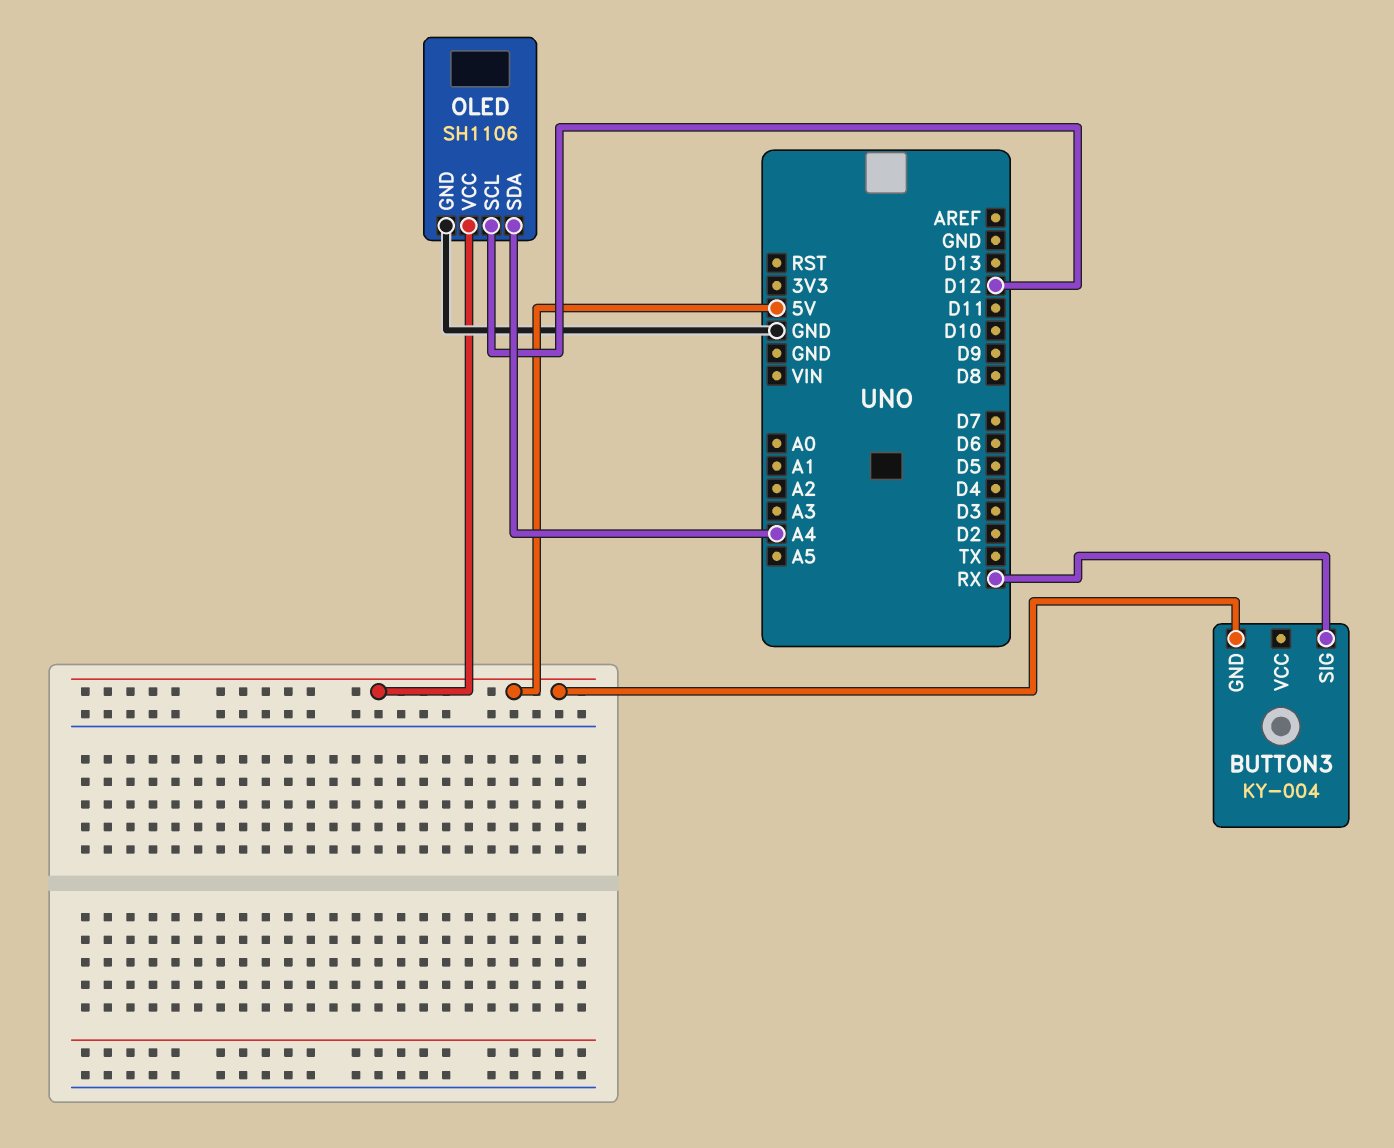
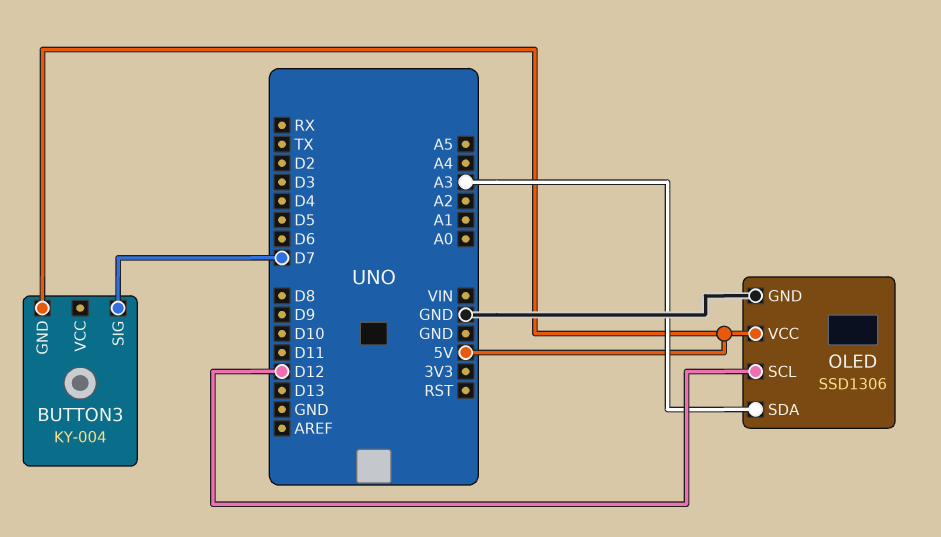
BUTTON3 pin SIG: RX -> D7
OLED: SH1106 -> SSD1306
OLED pin SDA: A4 -> A3

